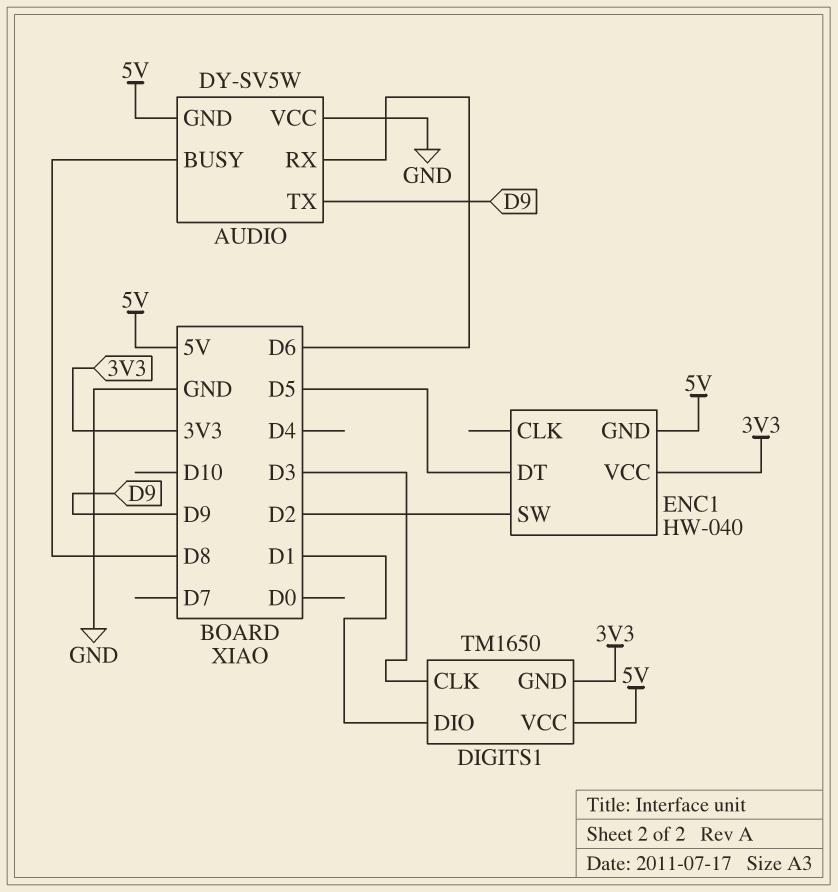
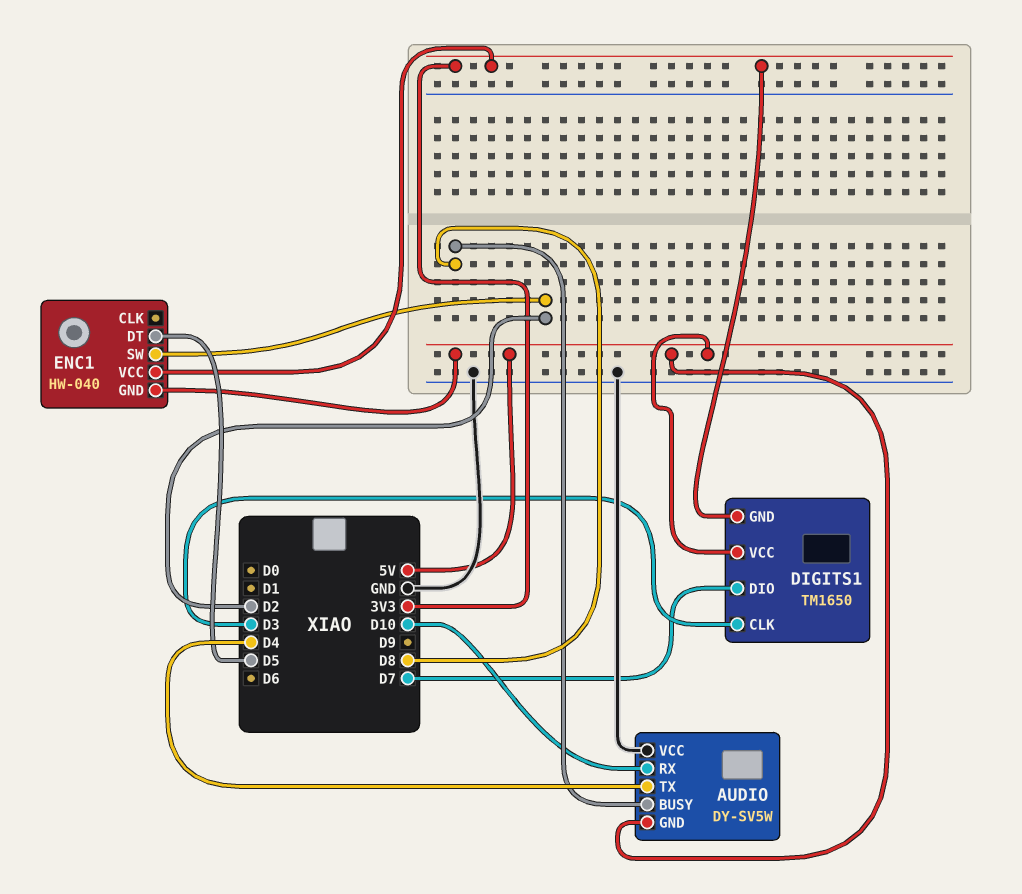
AUDIO pin RX: D6 -> D10
AUDIO pin TX: D9 -> D4
DIGITS1 pin DIO: D1 -> D7

